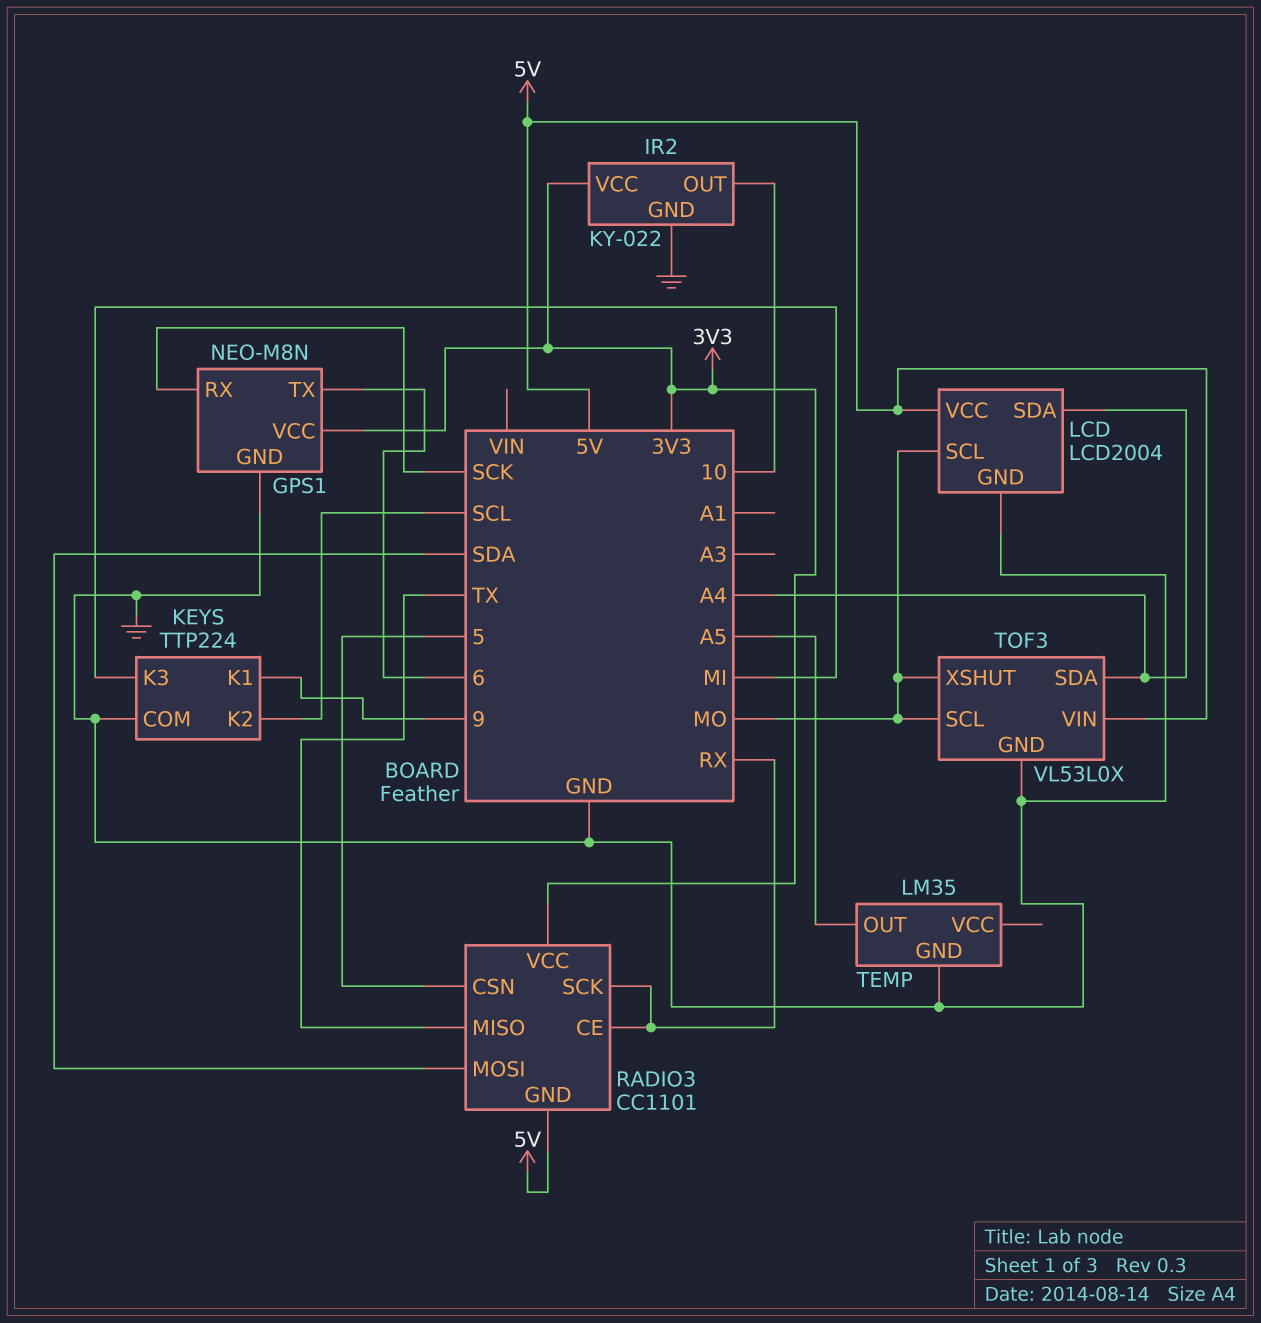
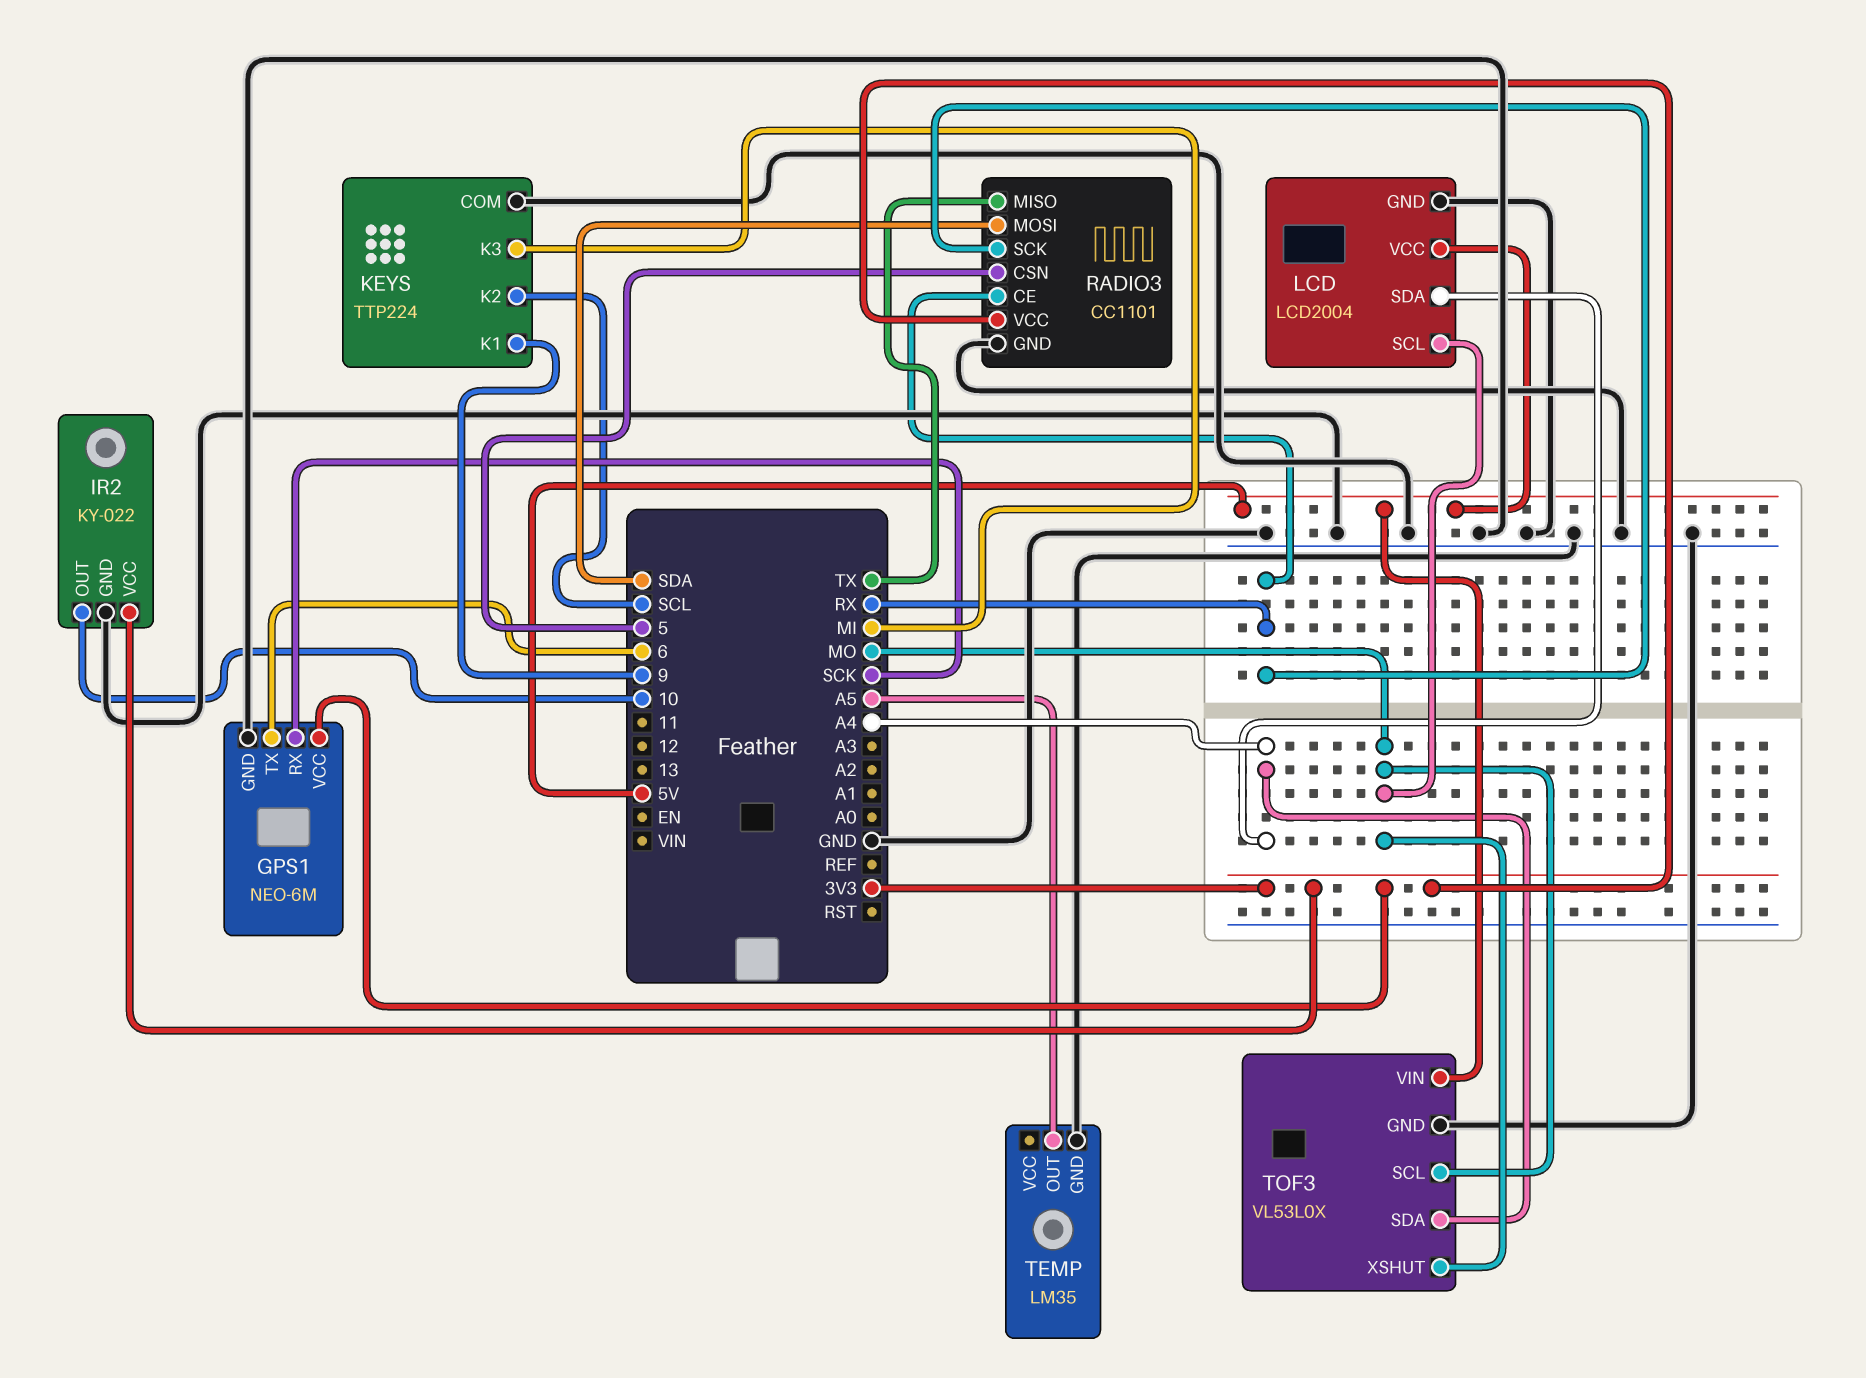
GPS1: NEO-M8N -> NEO-6M
RADIO3 pin GND: 5V -> GND

